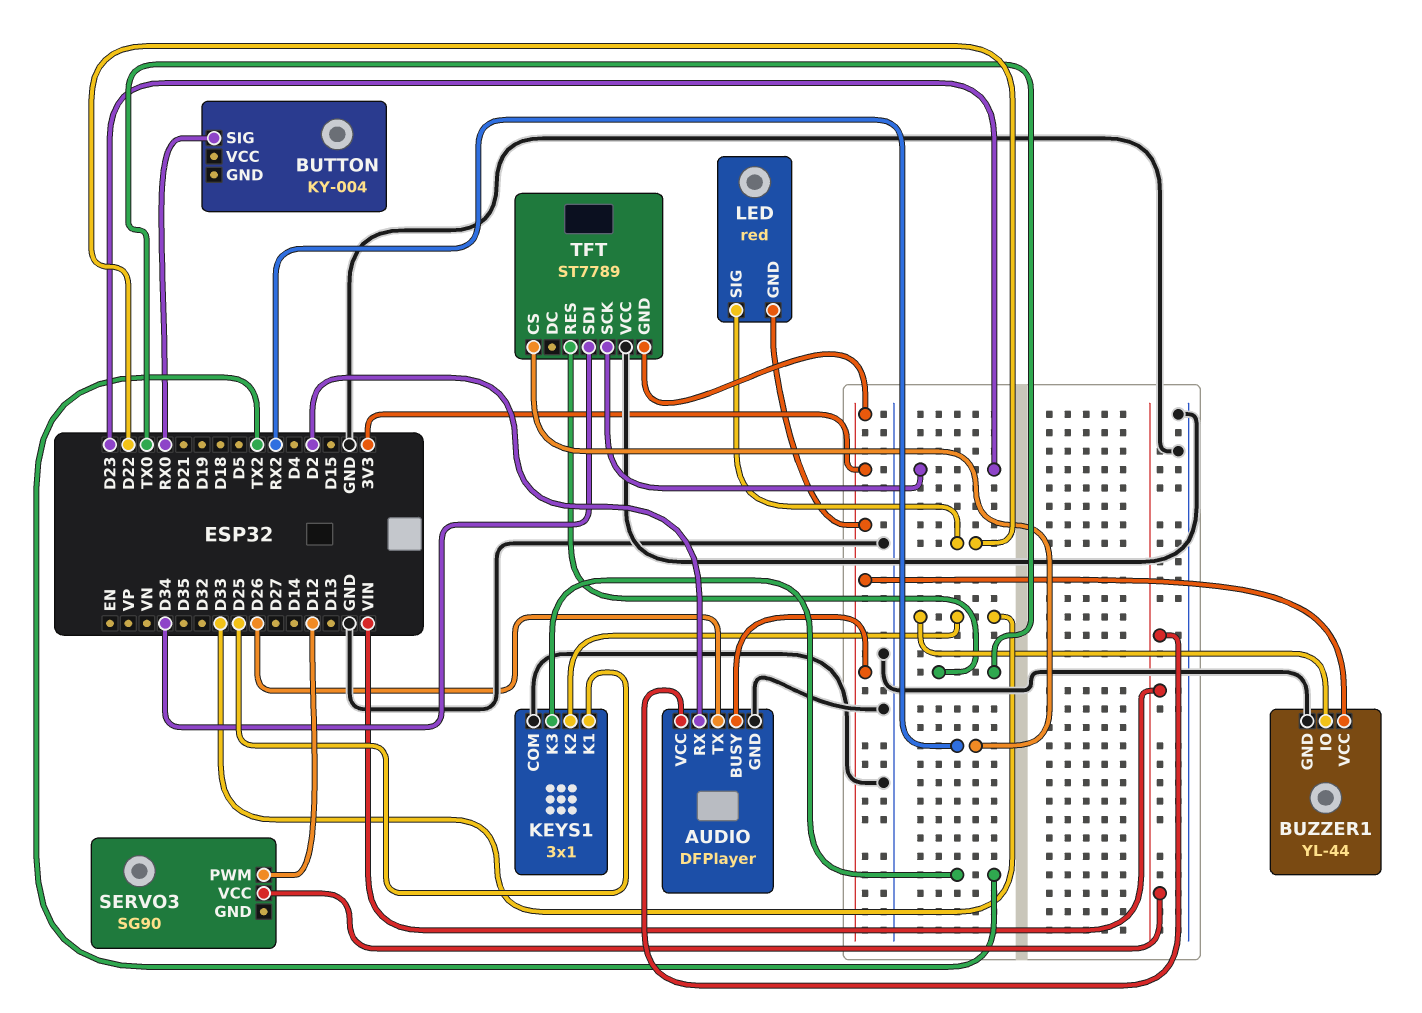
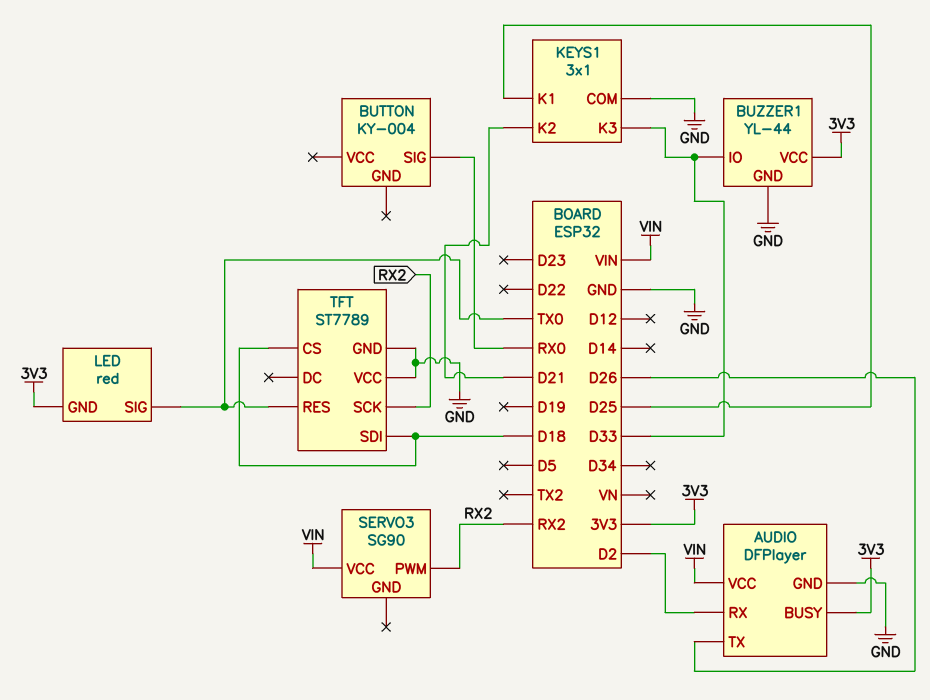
KEYS1 pin K2: D33 -> D21
KEYS1 pin K3: TX2 -> D33
LED pin SIG: D22 -> TX0
SERVO3 pin PWM: D12 -> RX2
TFT pin CS: RX2 -> D18
TFT pin GND: 3V3 -> GND
TFT pin SCK: D23 -> RX2
TFT pin SDI: D34 -> D18

